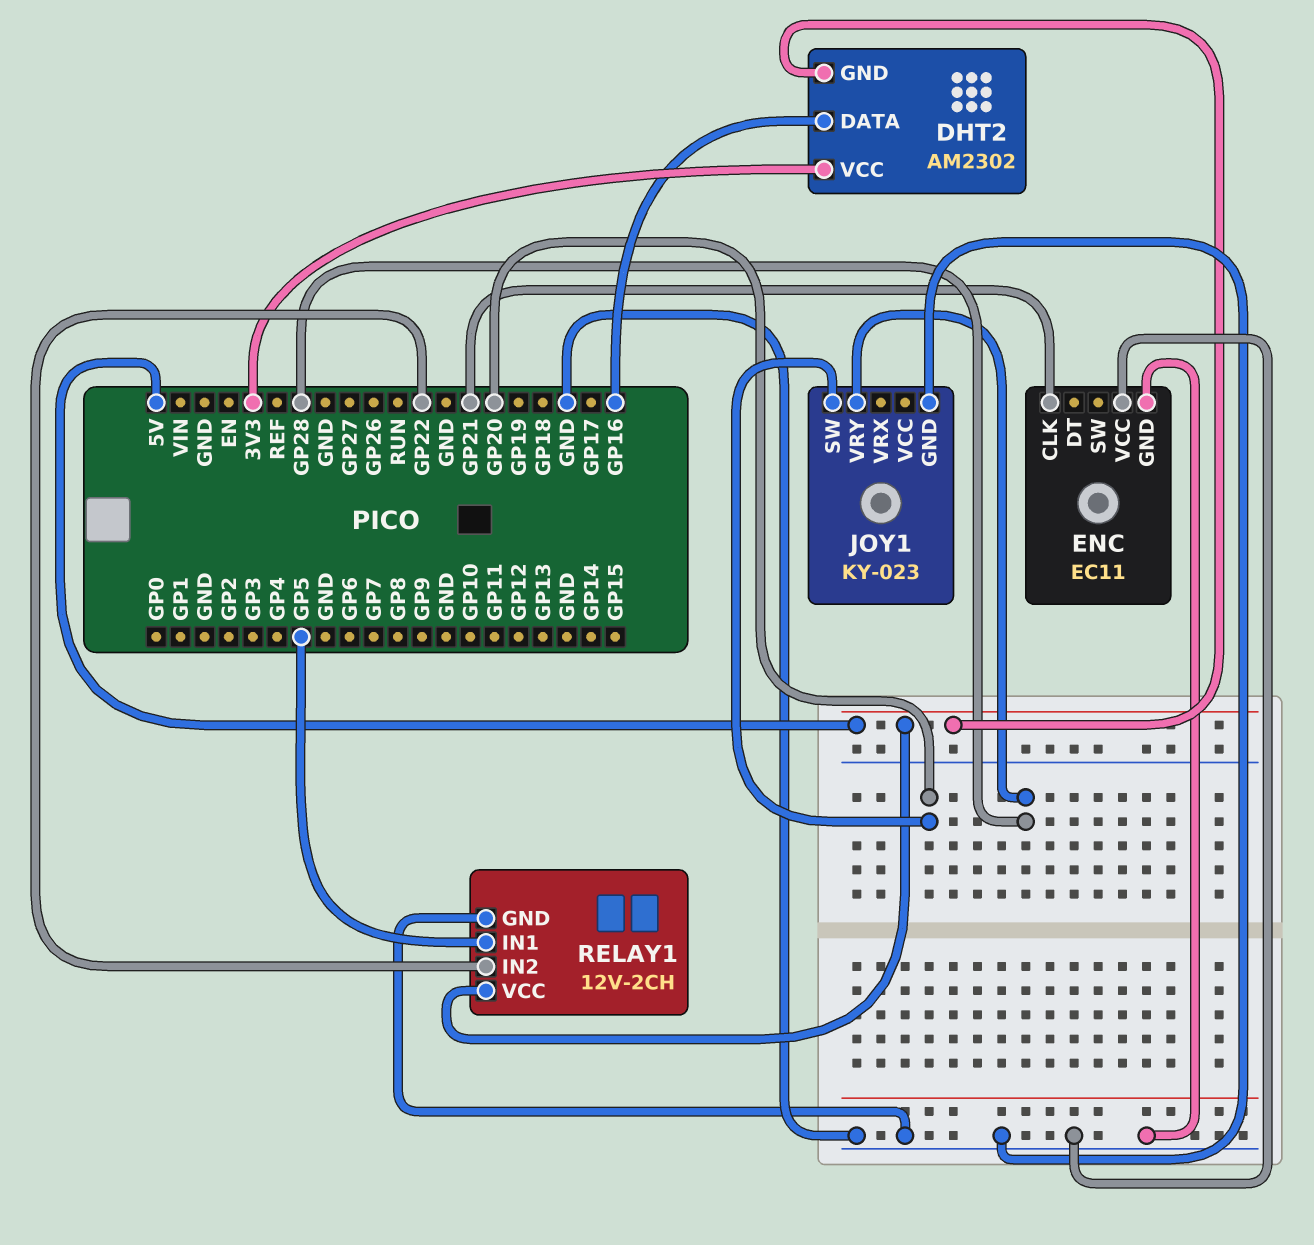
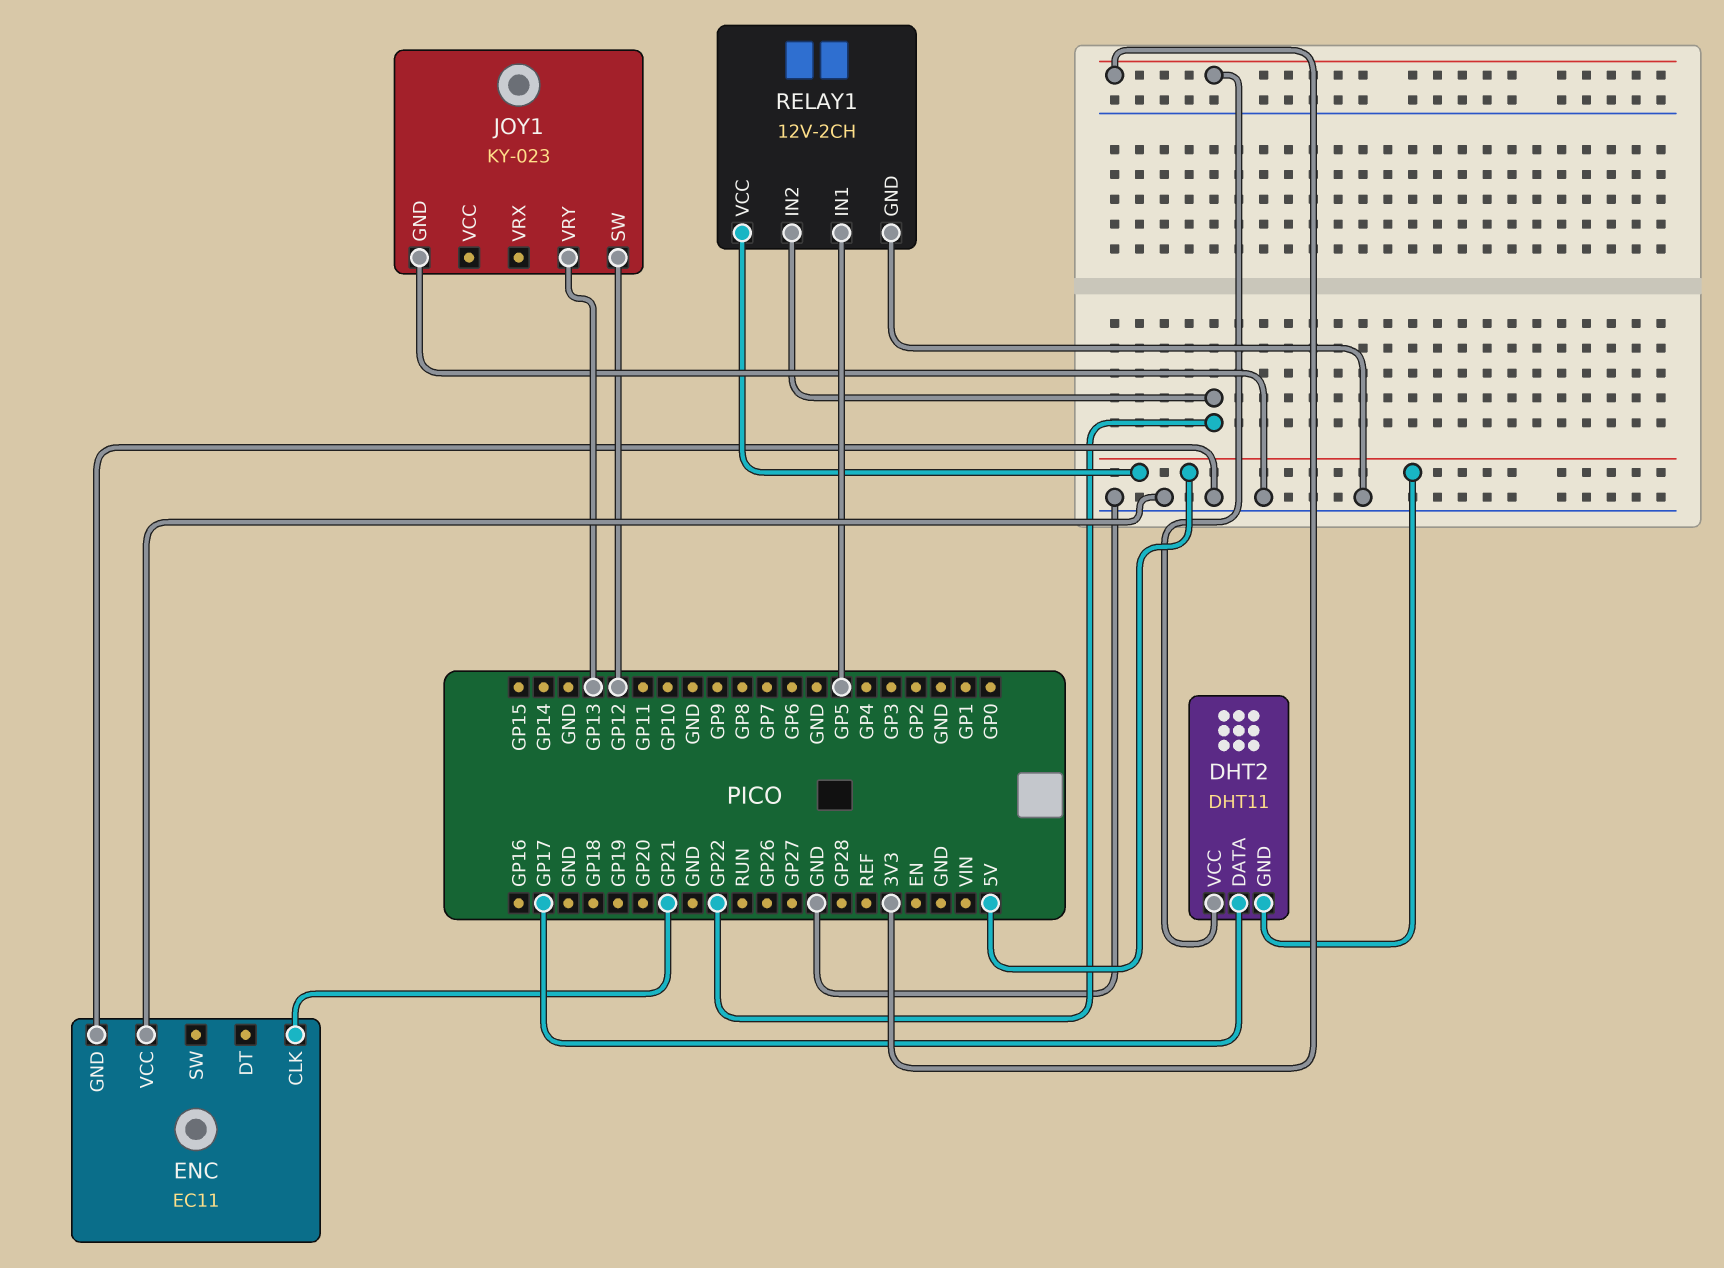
DHT2: AM2302 -> DHT11
DHT2 pin DATA: GP16 -> GP17
JOY1 pin SW: GP20 -> GP12
JOY1 pin VRY: GP28 -> GP13

